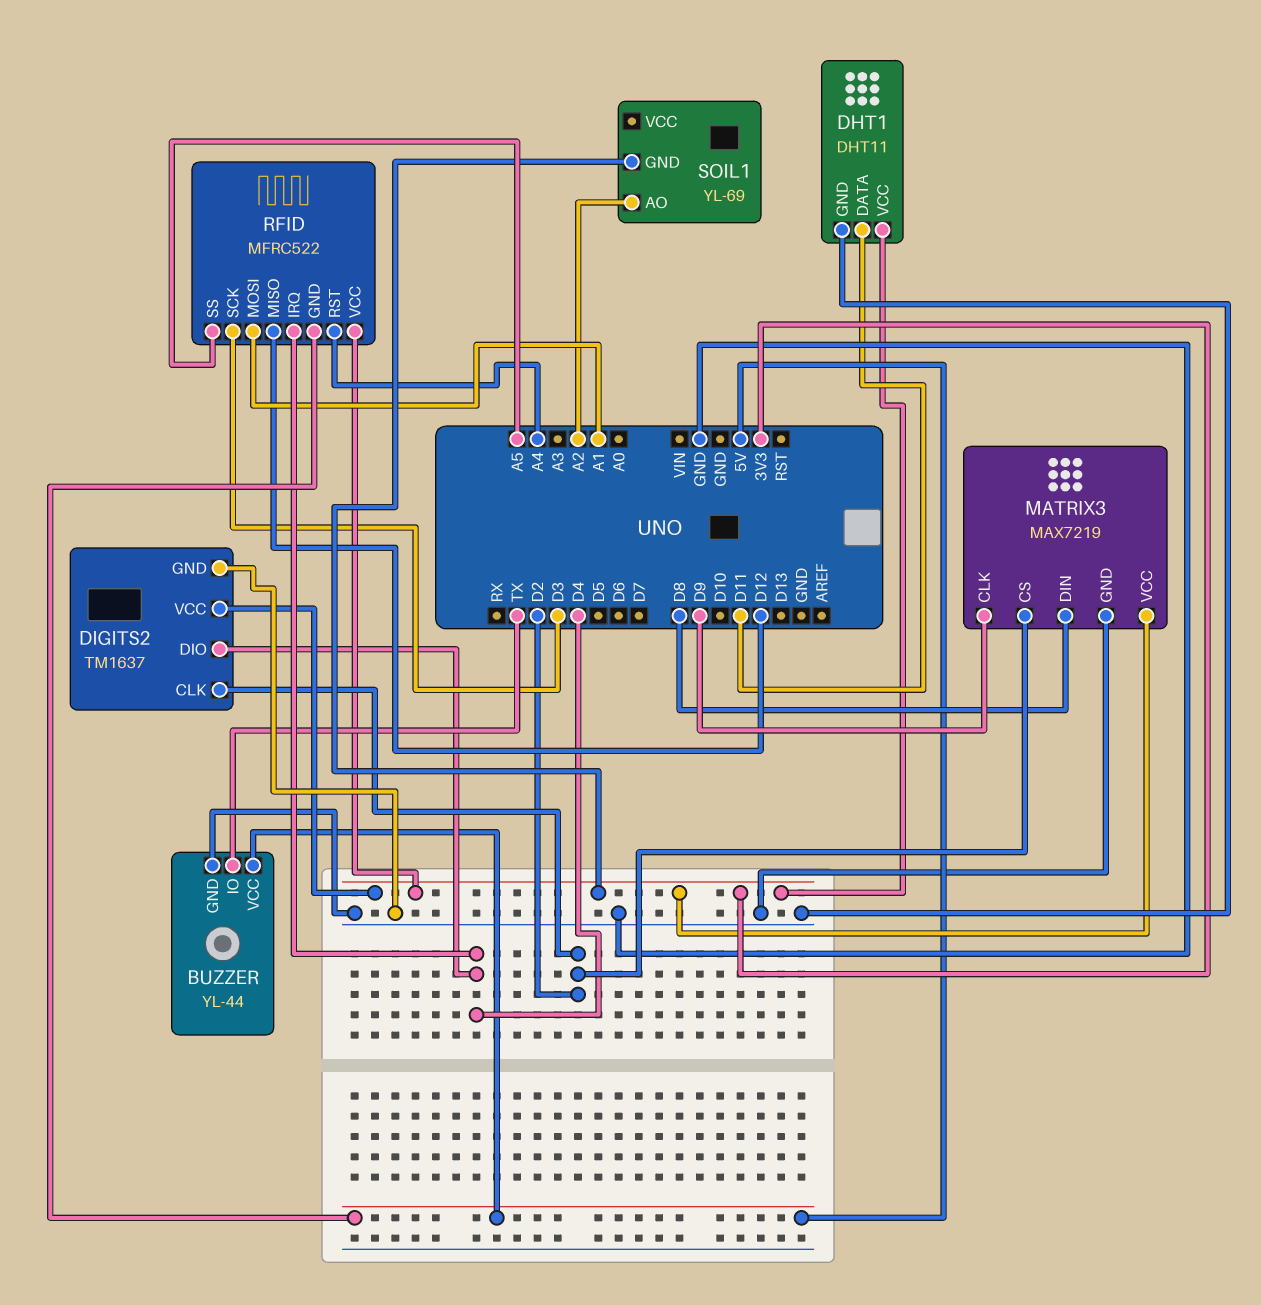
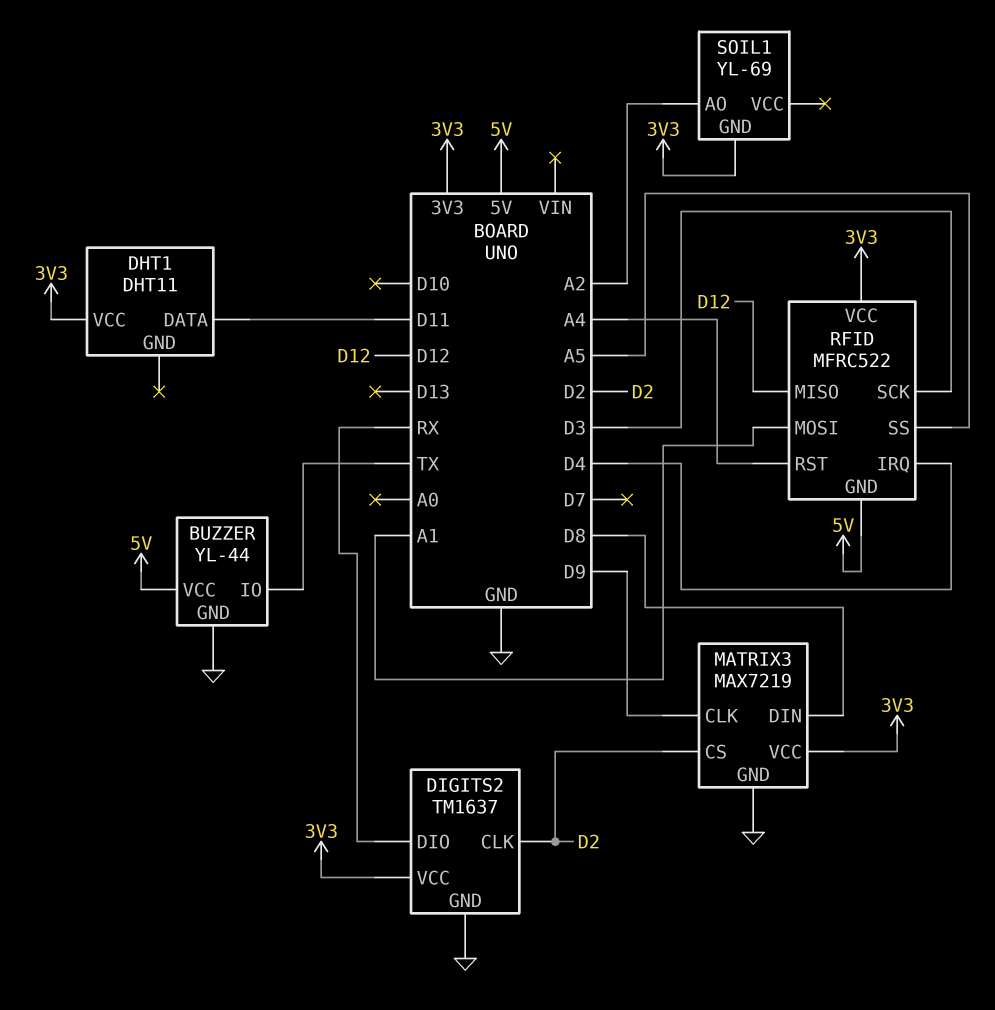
DHT1 pin GND: GND -> none
DIGITS2 pin DIO: D4 -> RX

